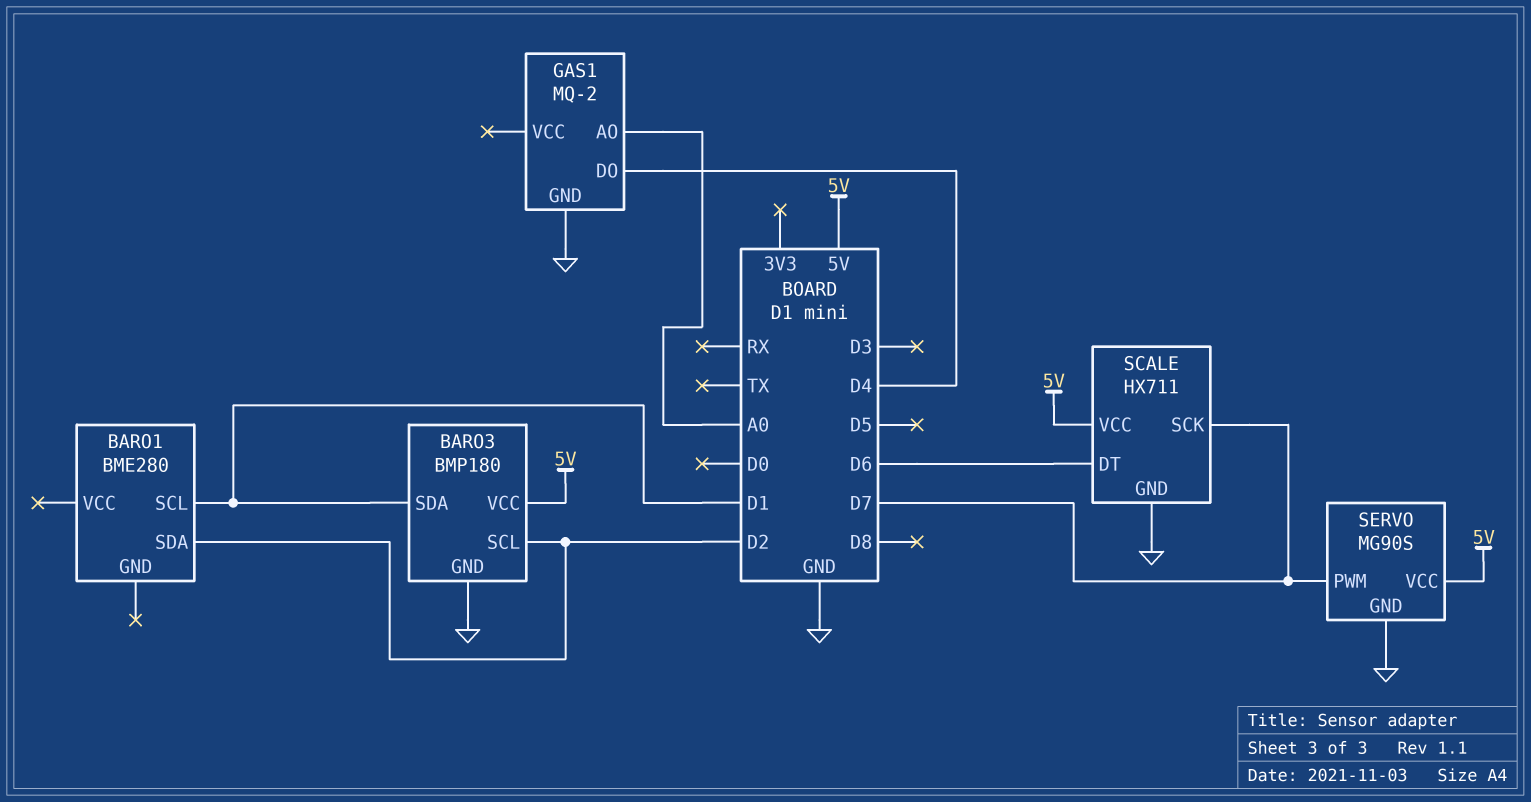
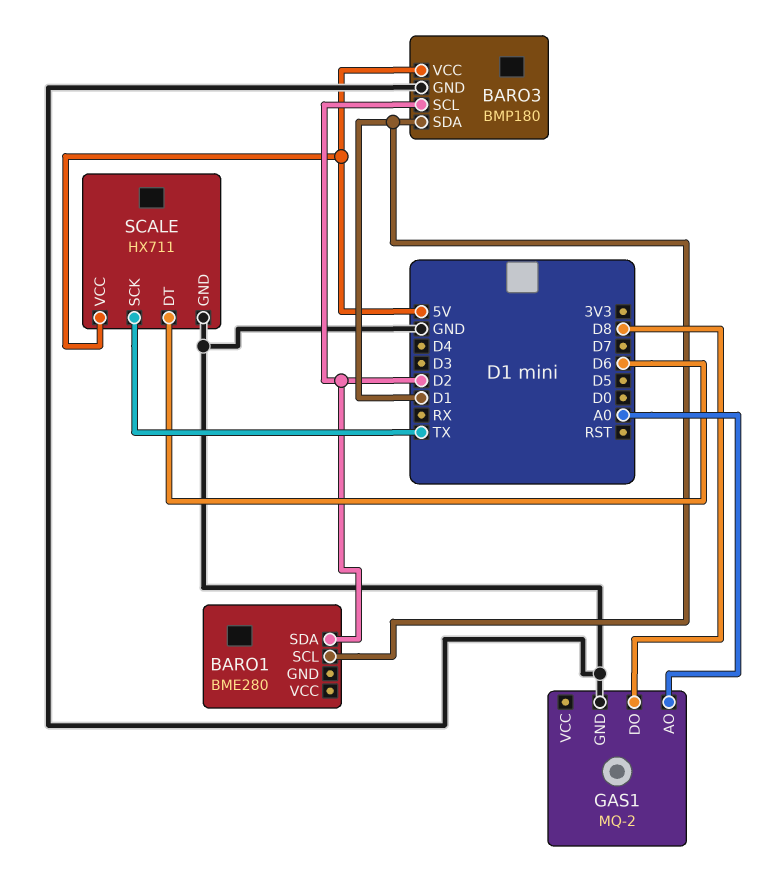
GAS1 pin DO: D4 -> D8
SCALE pin SCK: D7 -> TX
SERVO: MG90S -> none
SERVO pin GND: GND -> none
SERVO pin PWM: D7 -> none
SERVO pin VCC: 5V -> none

